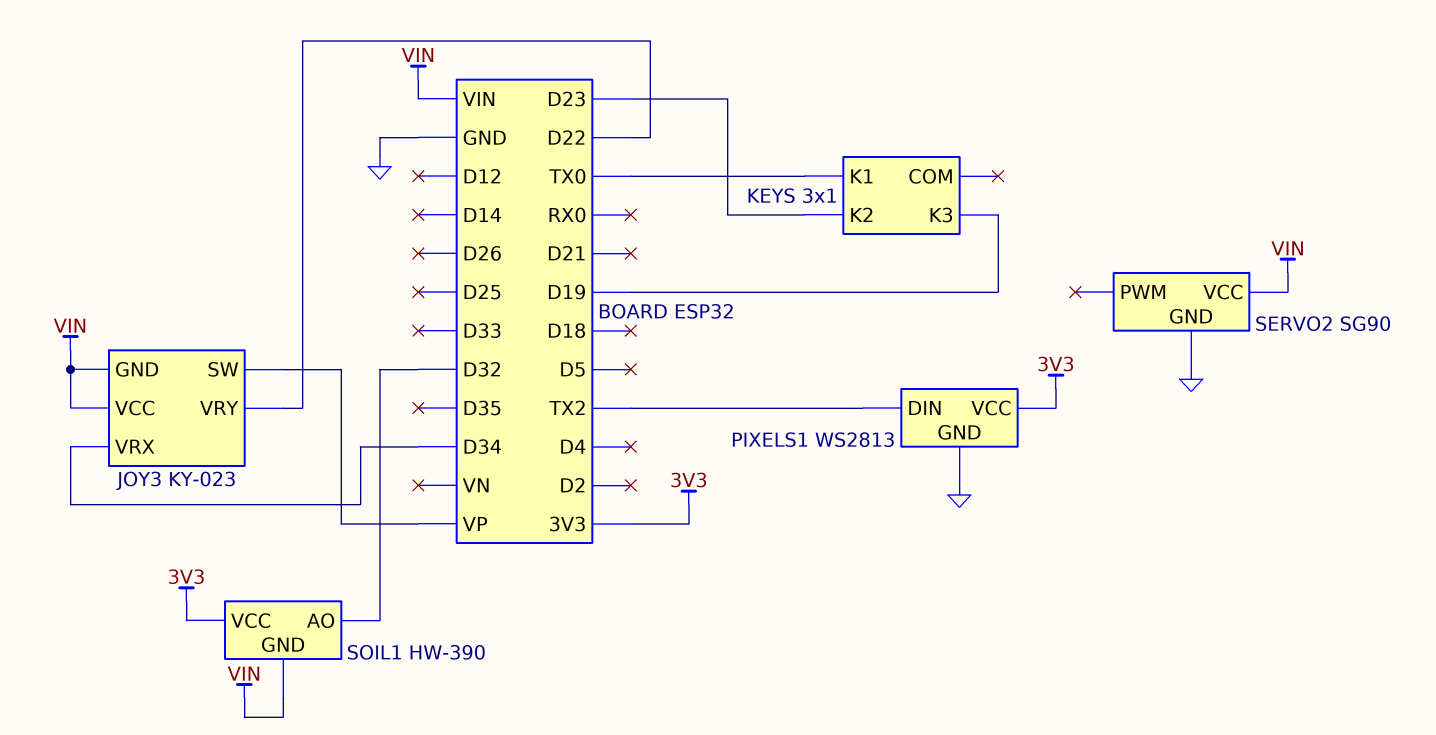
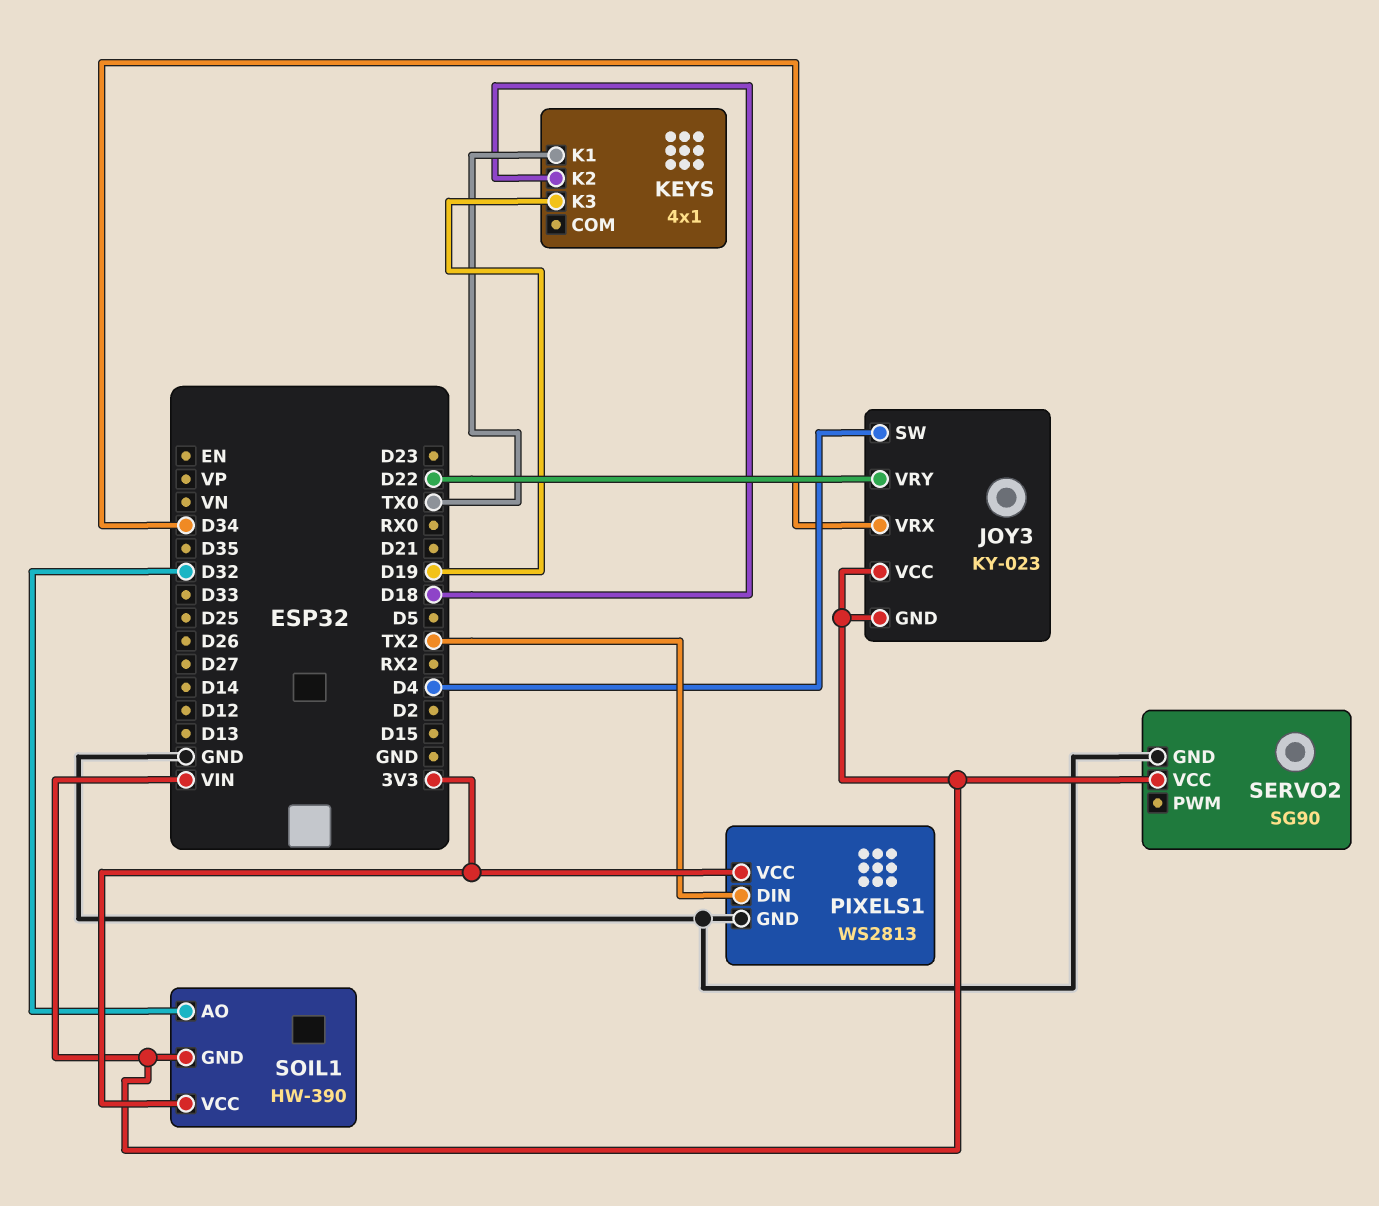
JOY3 pin SW: VP -> D4
KEYS: 3x1 -> 4x1
KEYS pin K2: D23 -> D18

